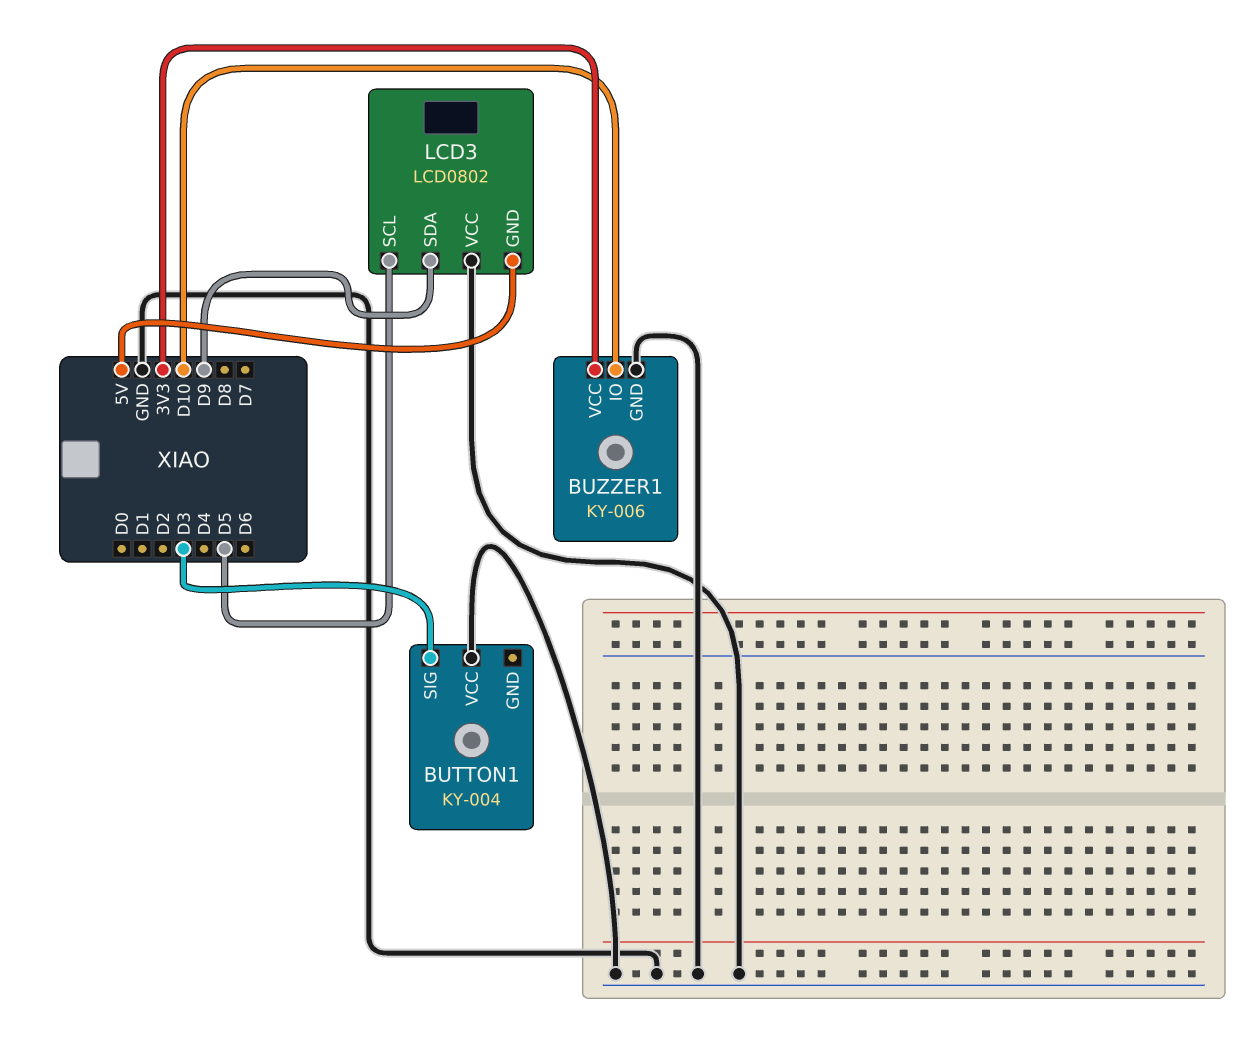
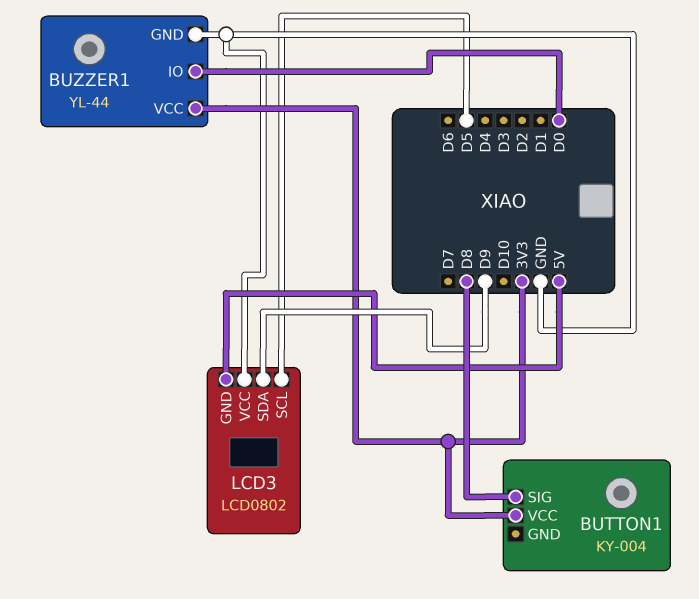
BUTTON1 pin SIG: D3 -> D8
BUTTON1 pin VCC: GND -> 3V3
BUZZER1: KY-006 -> YL-44
BUZZER1 pin IO: D10 -> D0

